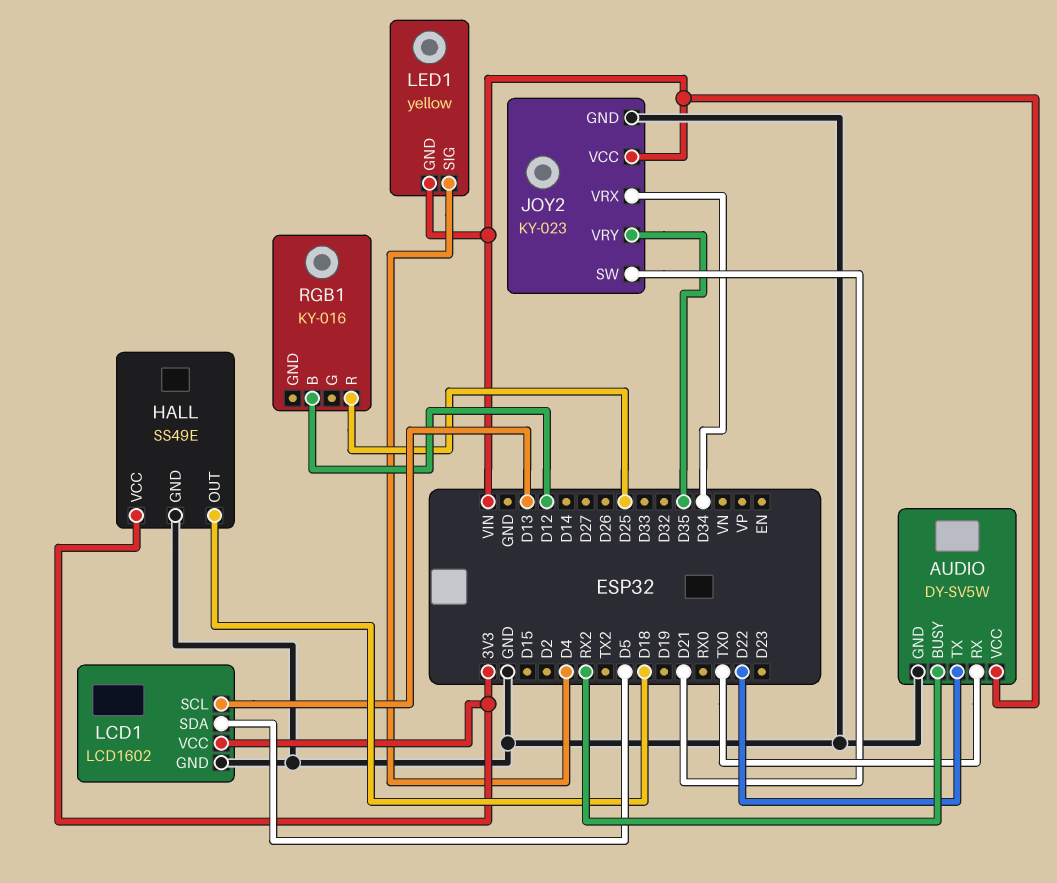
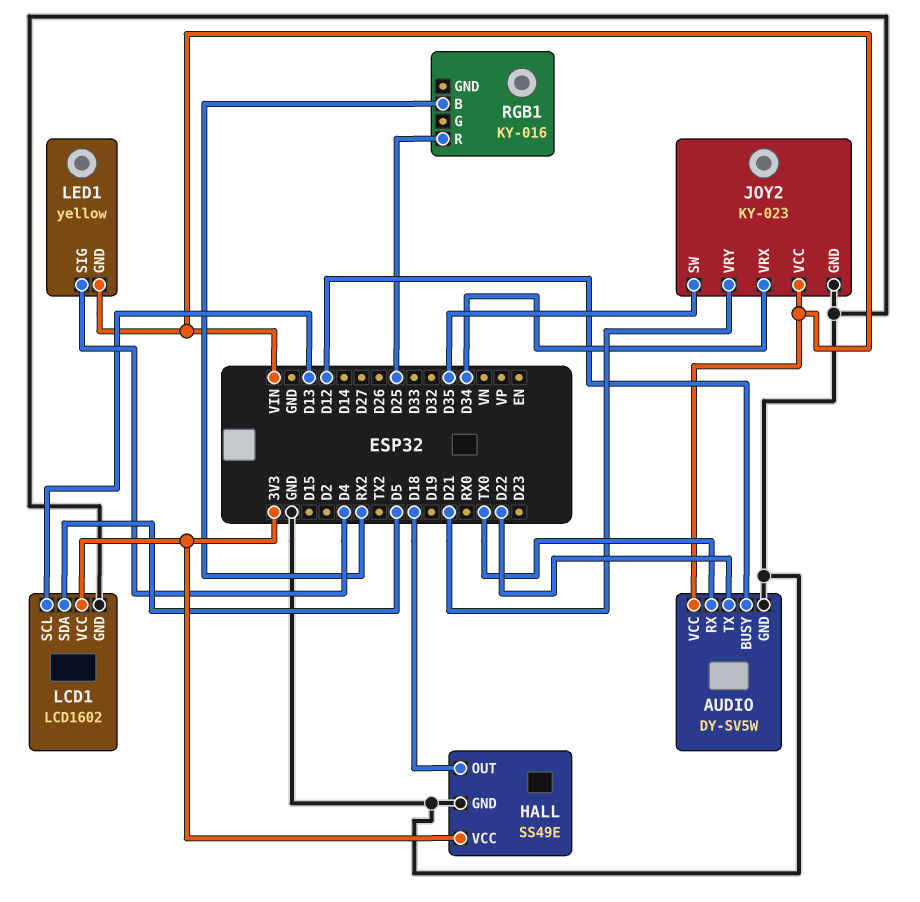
AUDIO pin BUSY: RX2 -> D12
JOY2 pin SW: D21 -> D35
JOY2 pin VRY: D35 -> D21
RGB1 pin B: D12 -> RX2

